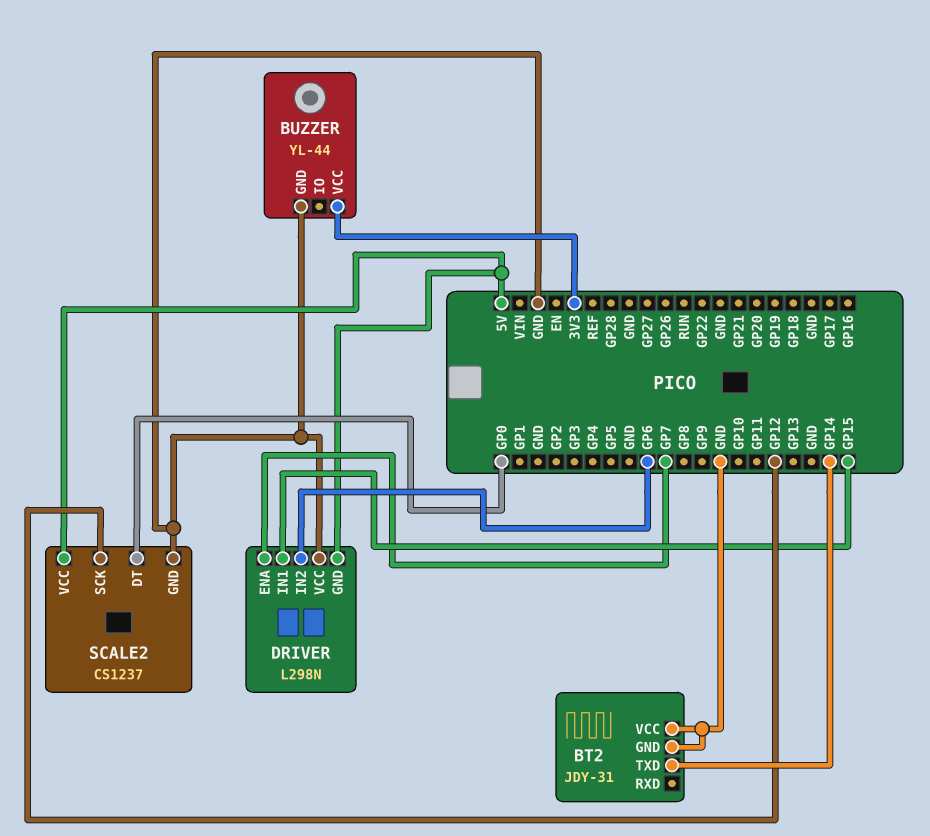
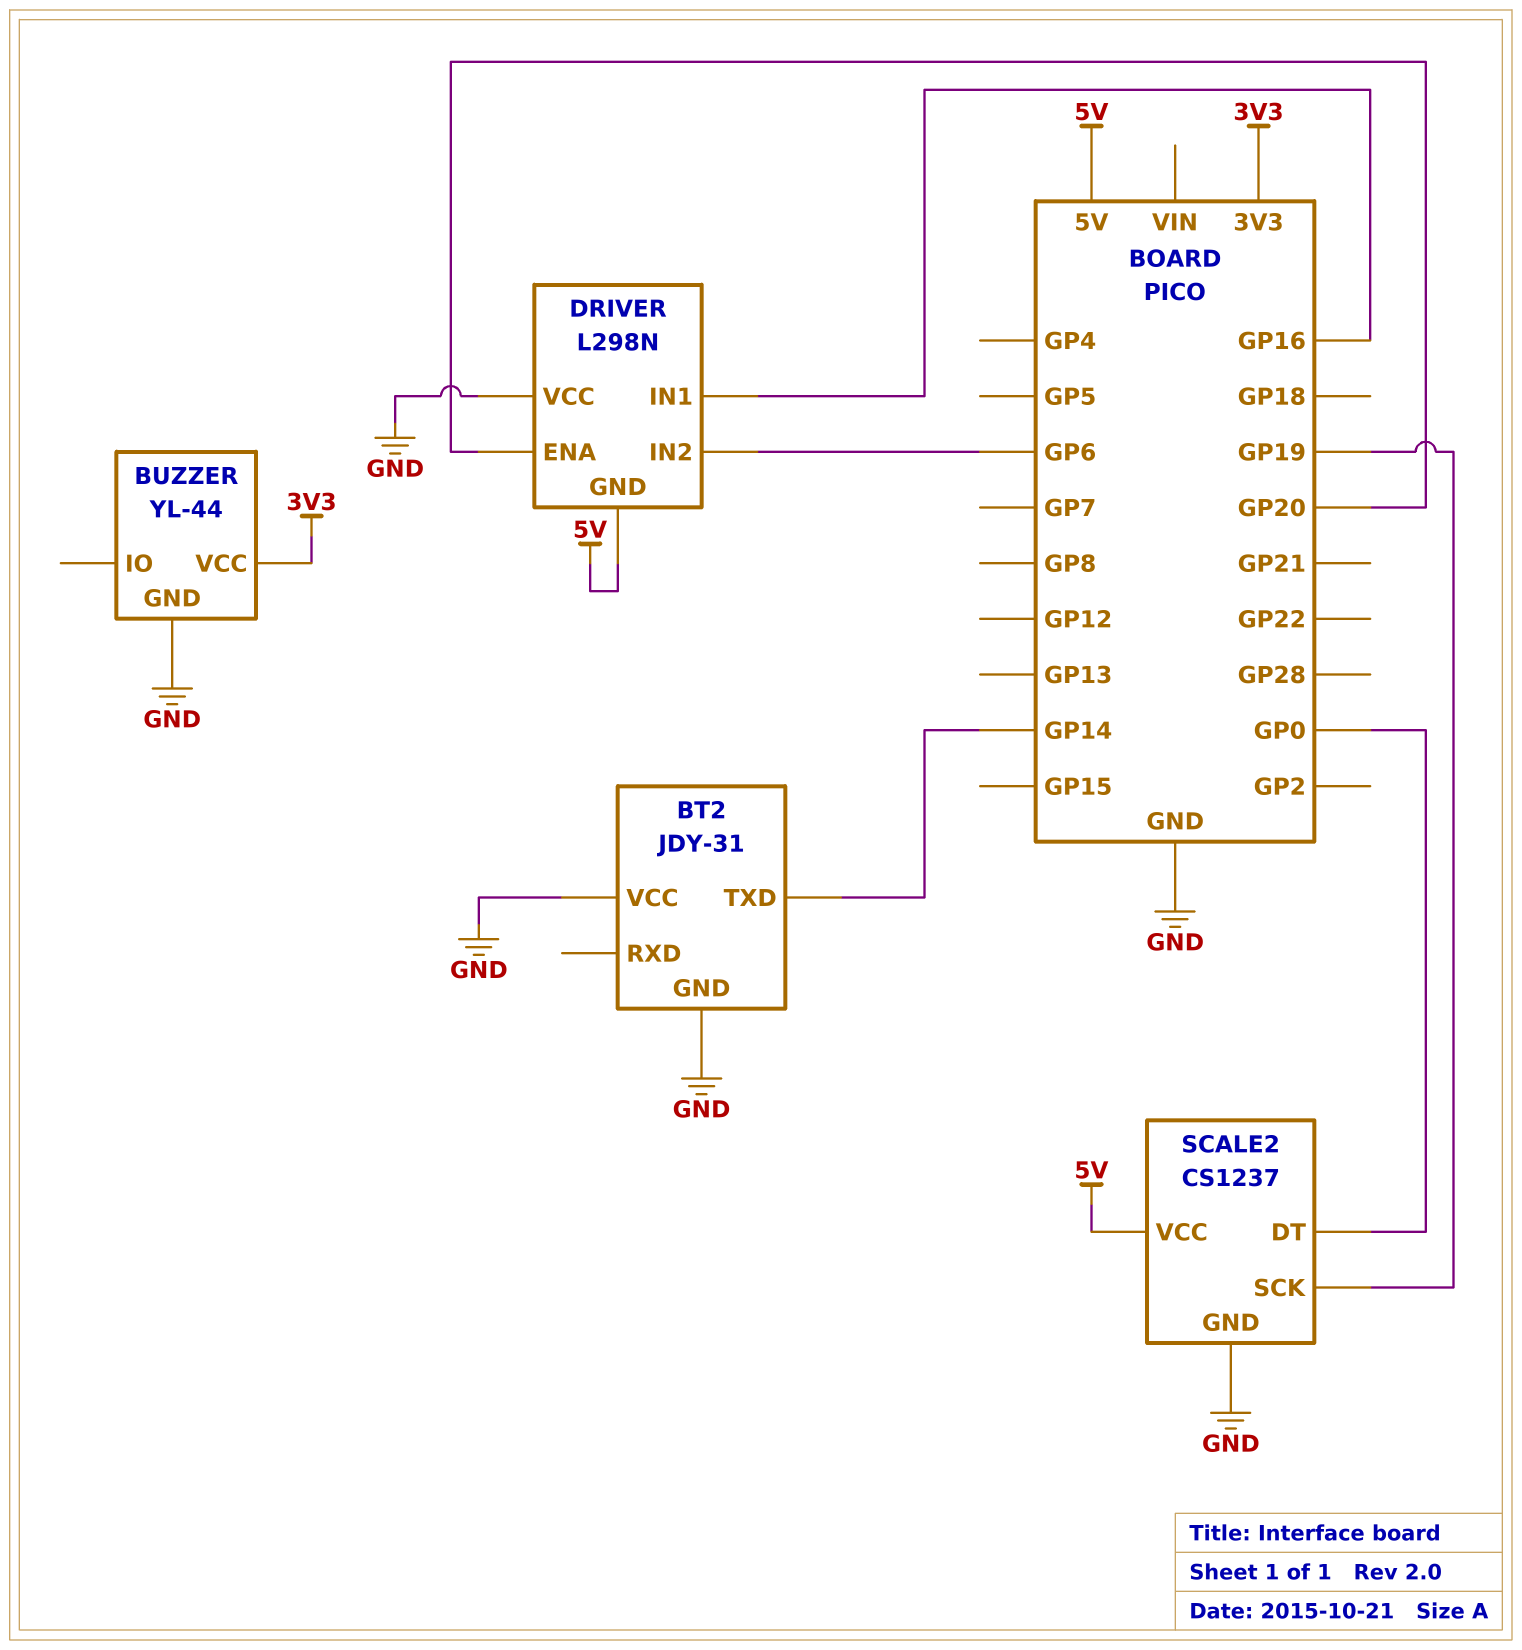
DRIVER pin ENA: GP7 -> GP20
DRIVER pin IN1: GP15 -> GP16
SCALE2 pin SCK: GP12 -> GP19

